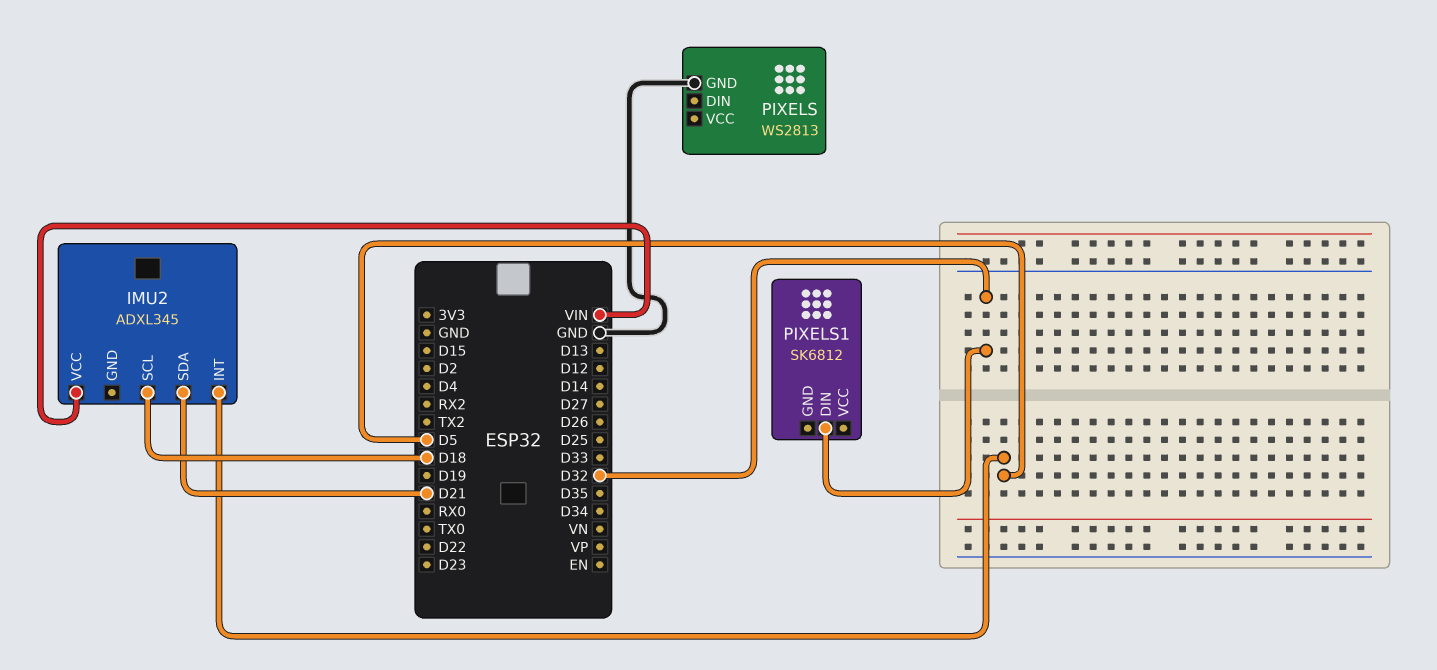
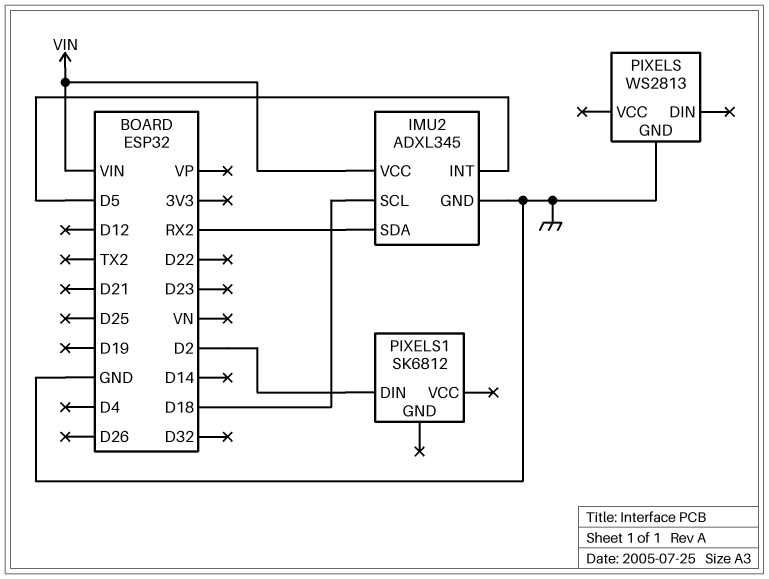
IMU2 pin GND: none -> GND
IMU2 pin SDA: D21 -> RX2
PIXELS1 pin DIN: D32 -> D2

